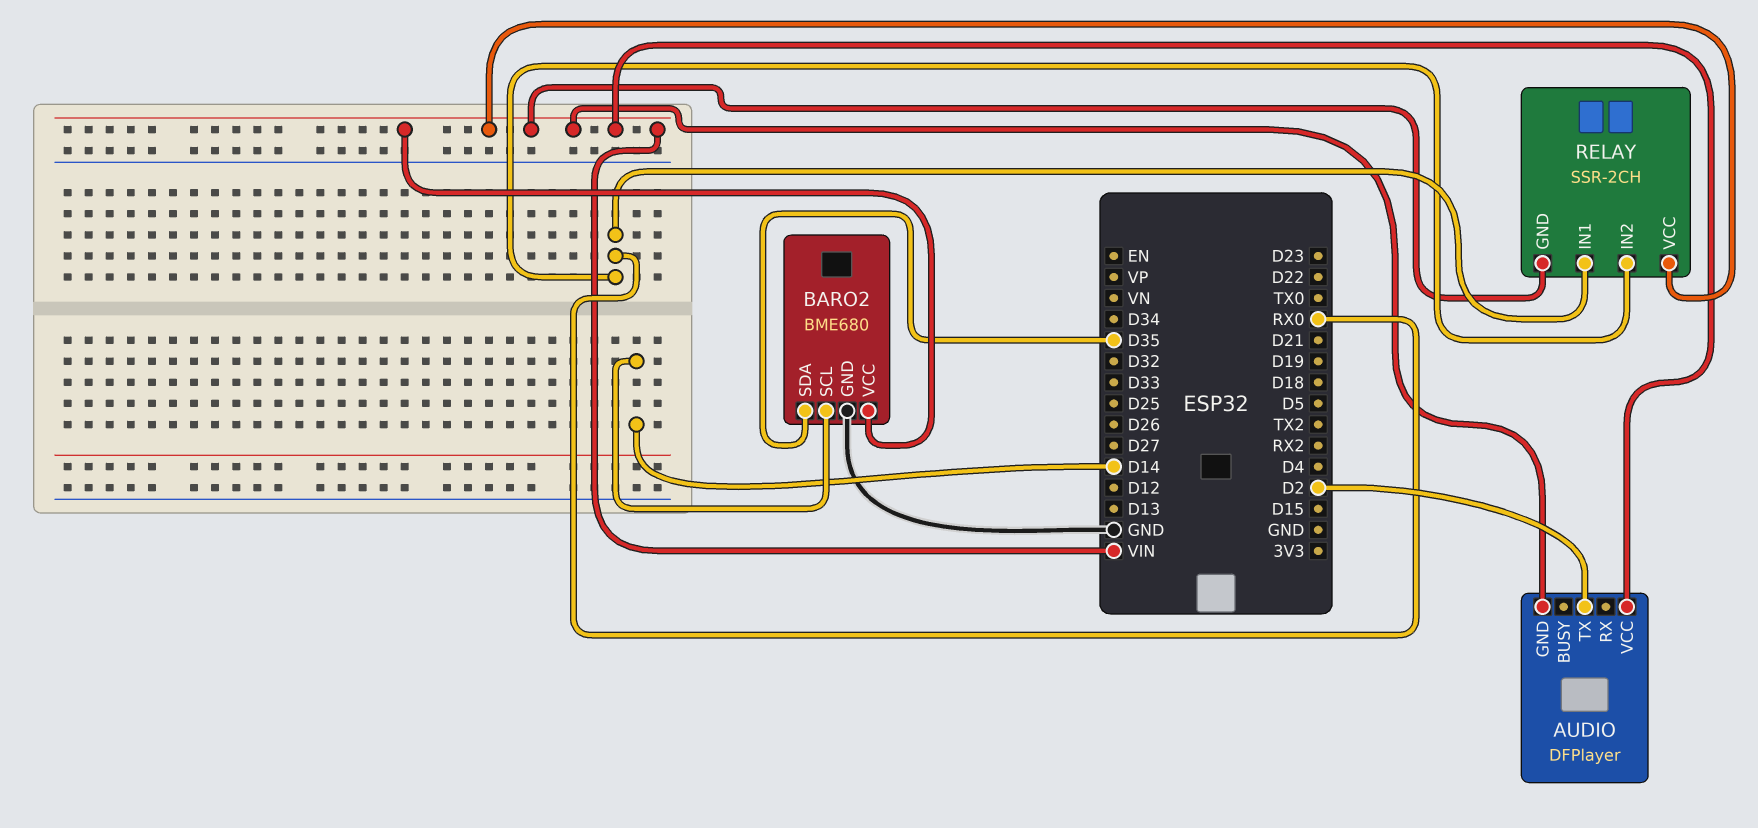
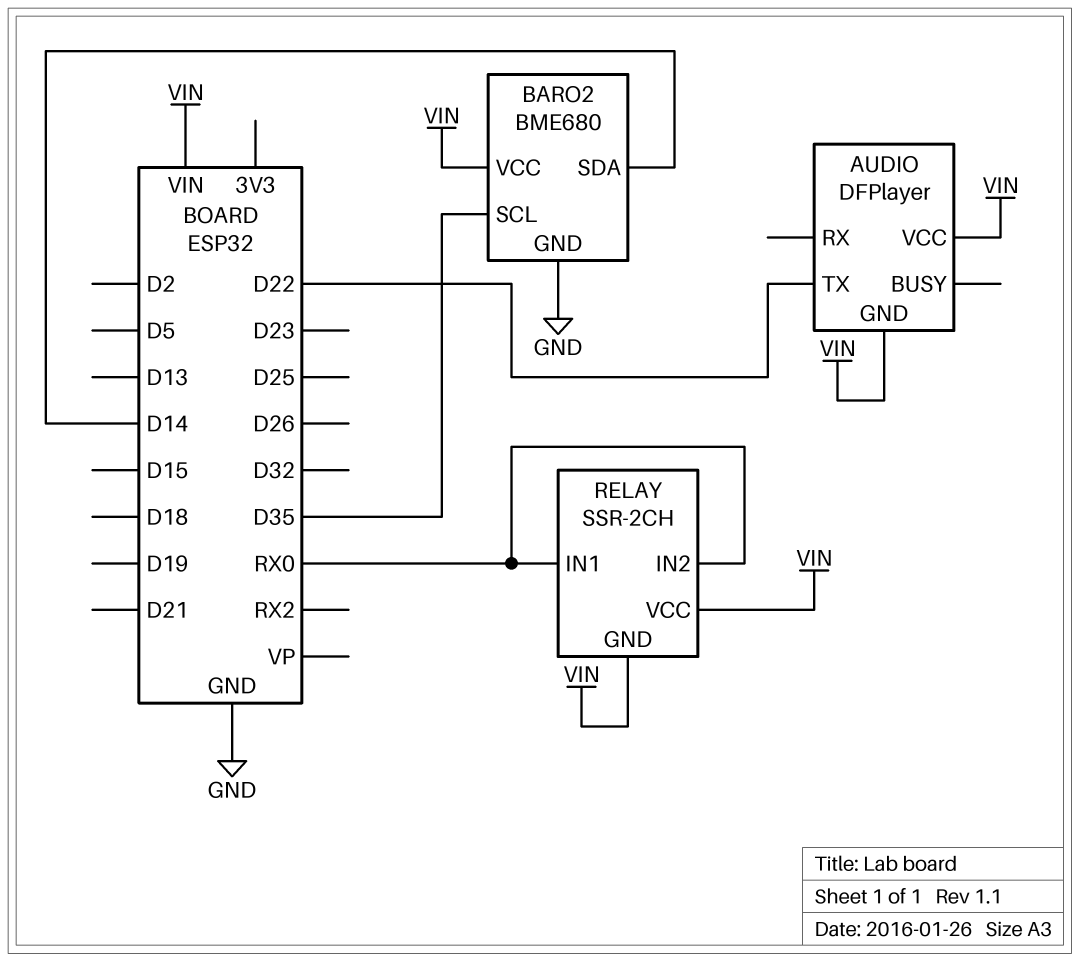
AUDIO pin TX: D2 -> D22
BARO2 pin SCL: D14 -> D35
BARO2 pin SDA: D35 -> D14

